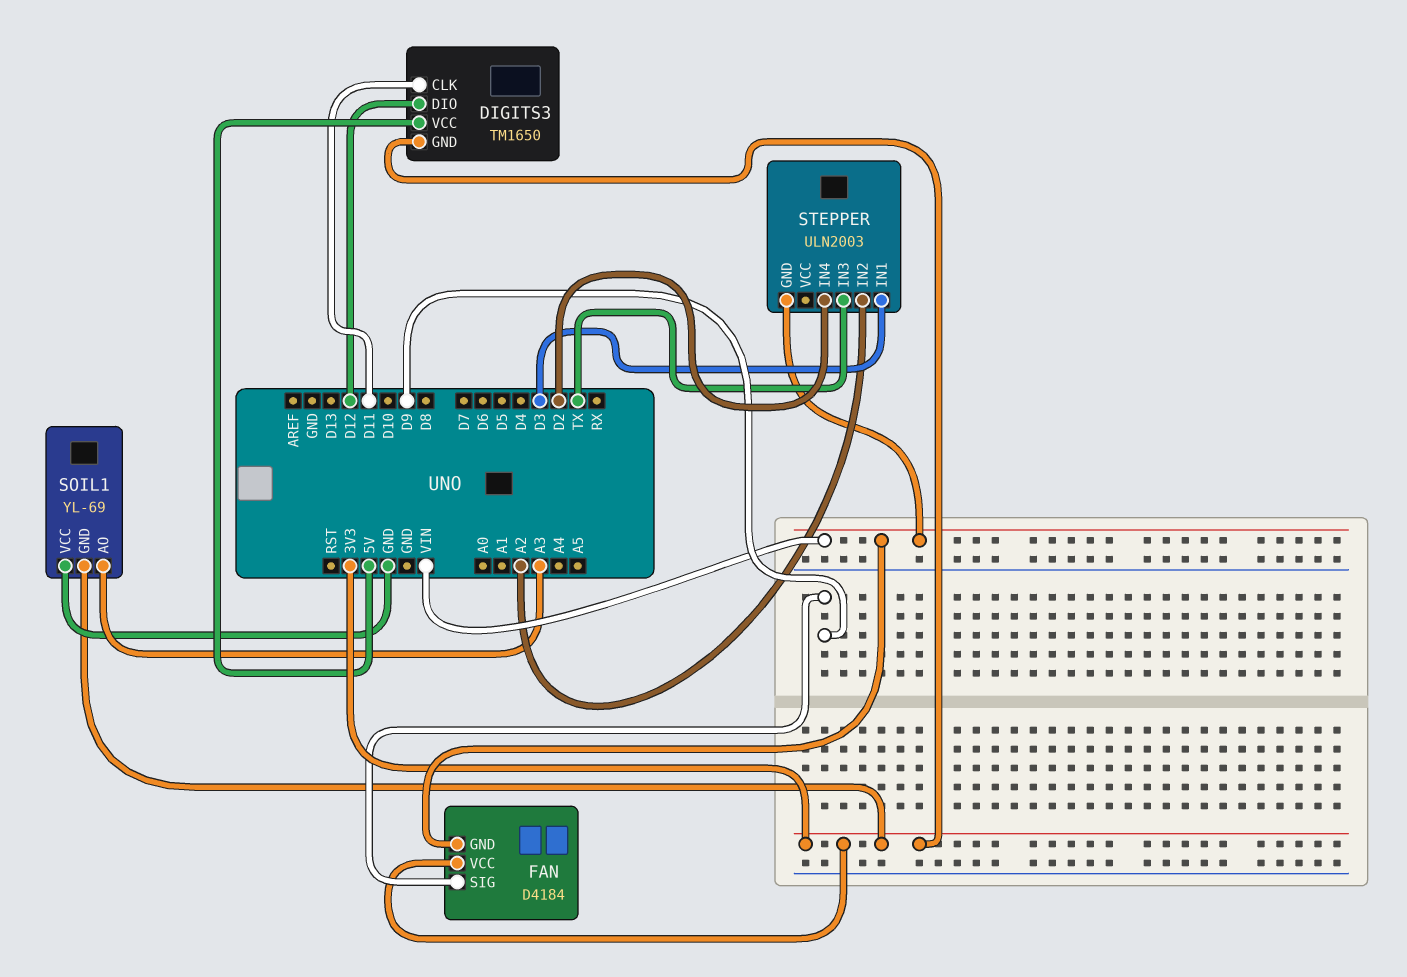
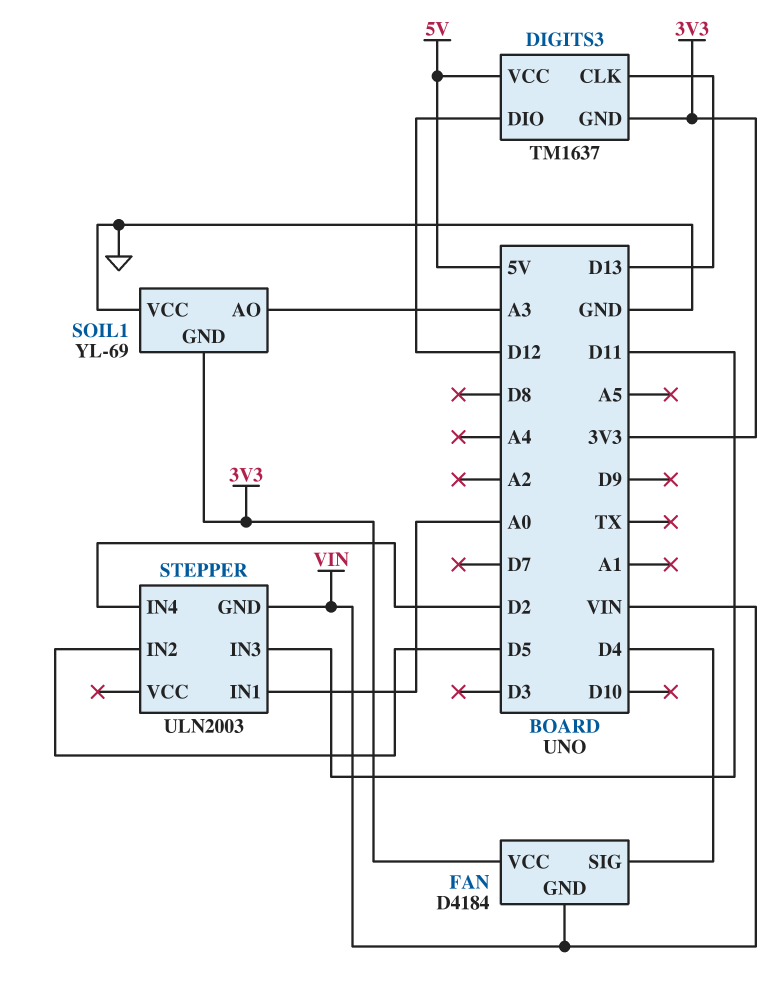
DIGITS3: TM1650 -> TM1637
DIGITS3 pin CLK: D11 -> D13
FAN pin SIG: D9 -> D4
STEPPER pin IN1: D3 -> A0
STEPPER pin IN2: A2 -> D5
STEPPER pin IN3: TX -> D11

